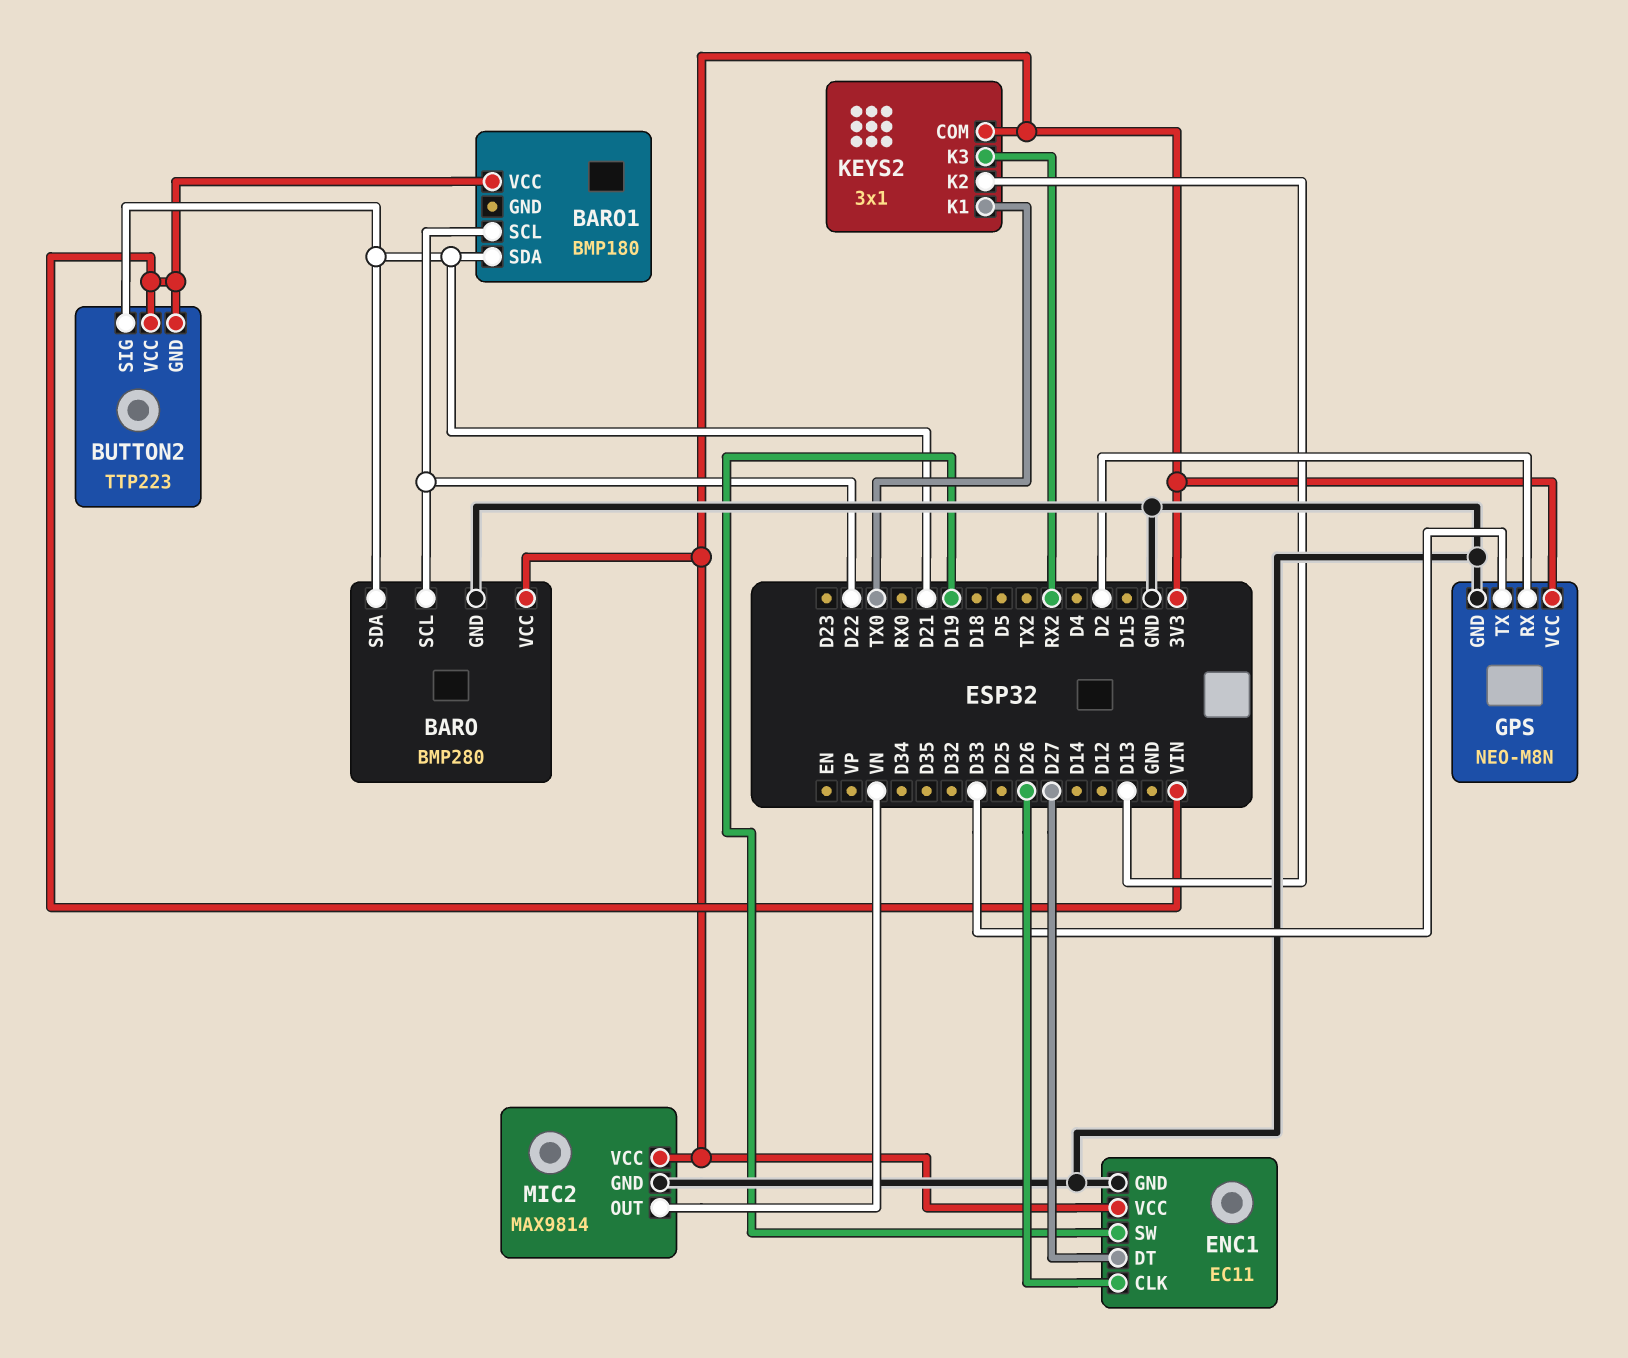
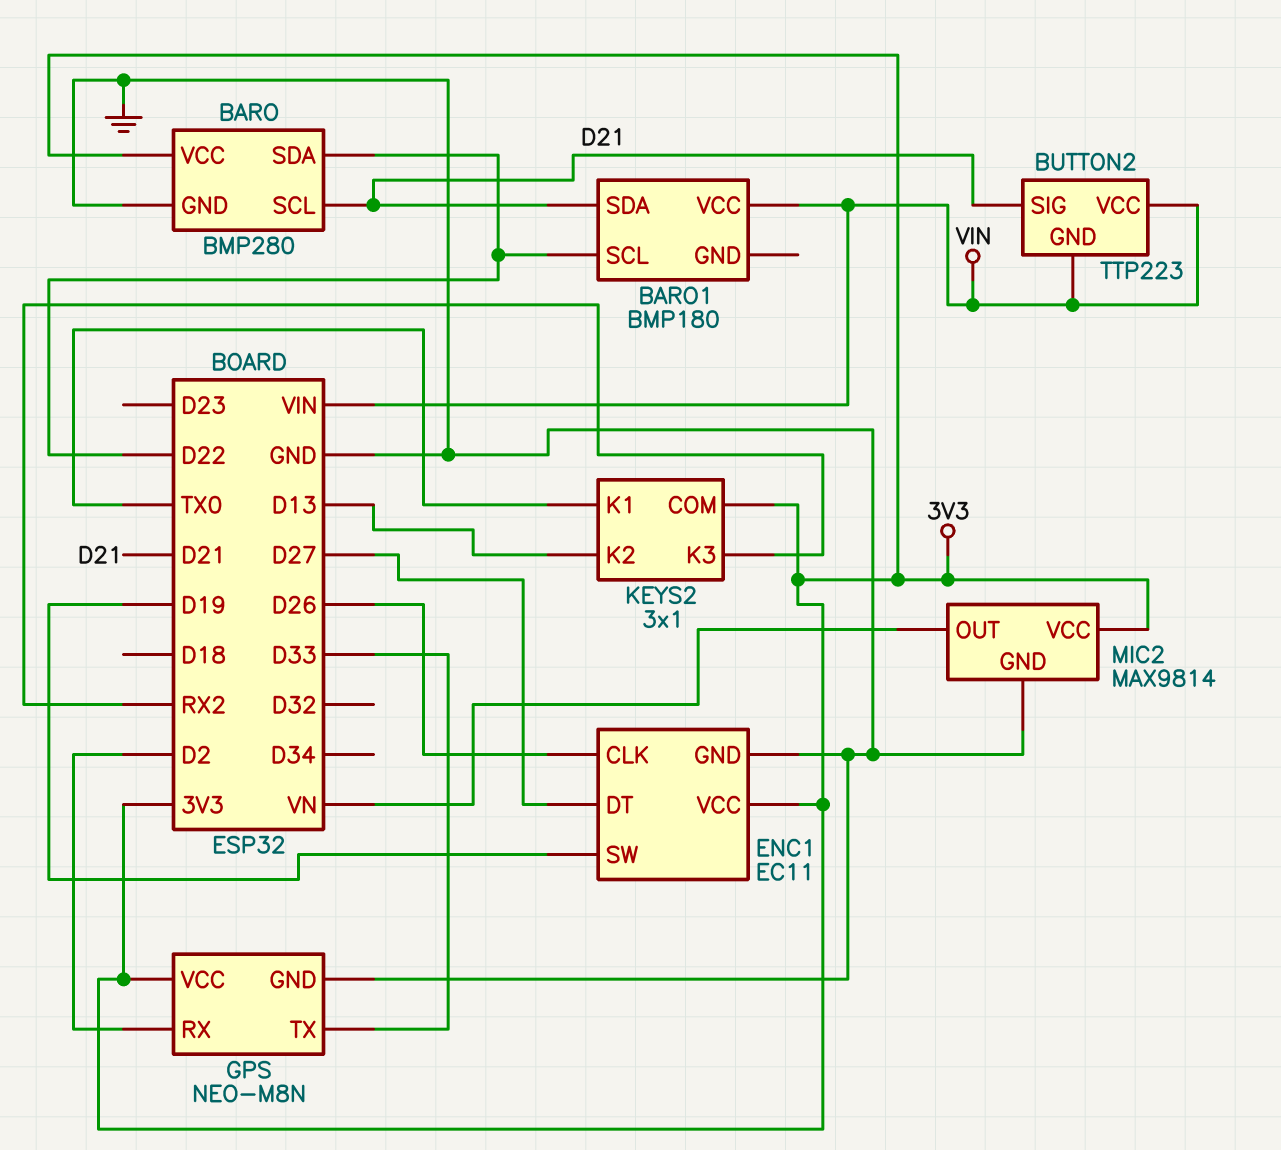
BARO pin SCL: D22 -> D21
BARO pin SDA: D21 -> D22

